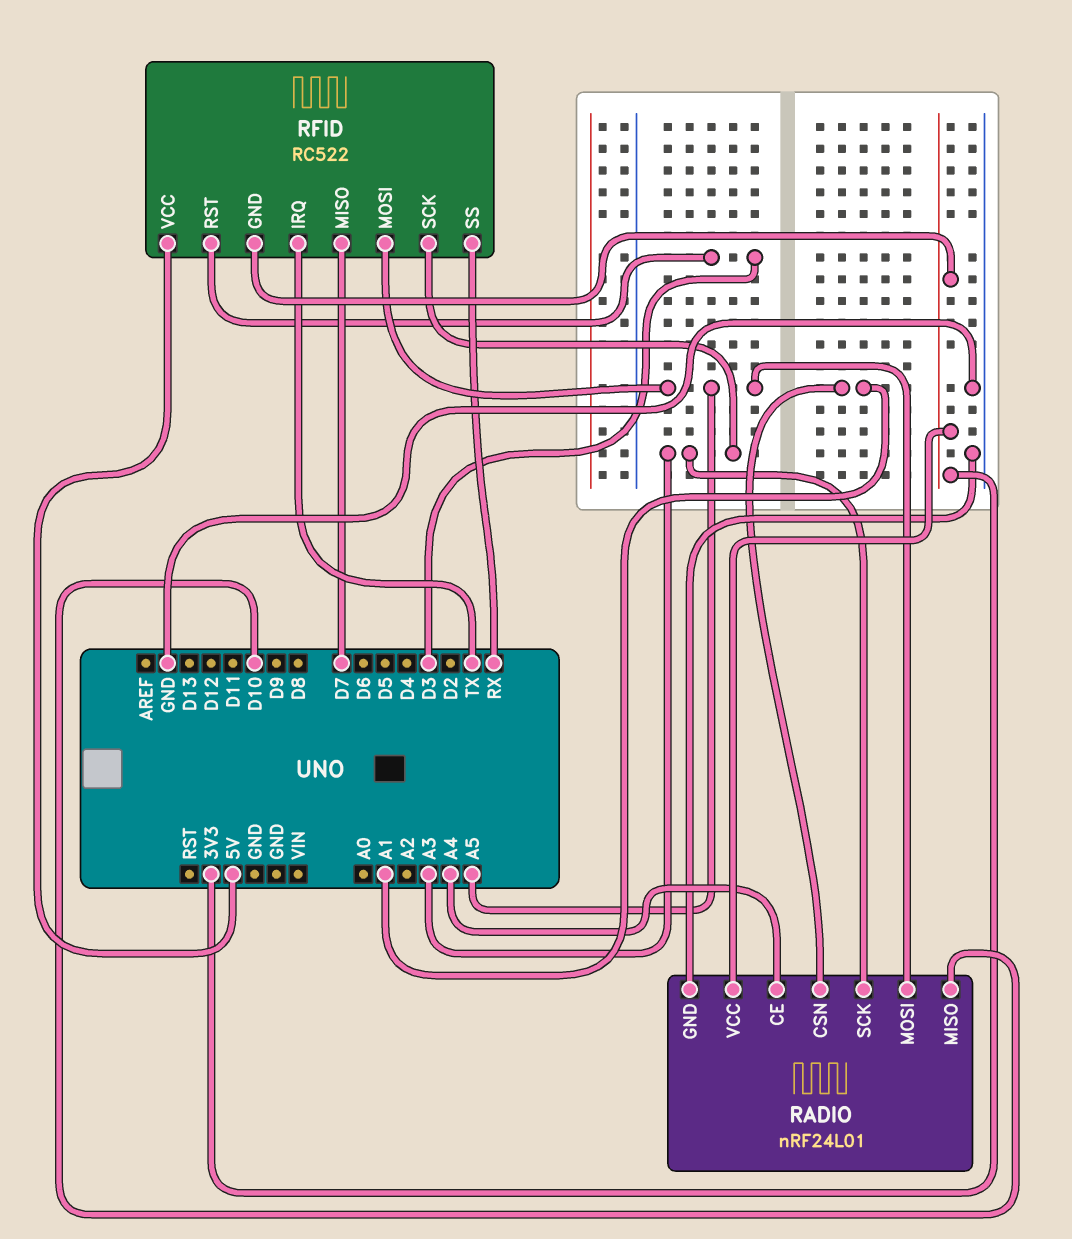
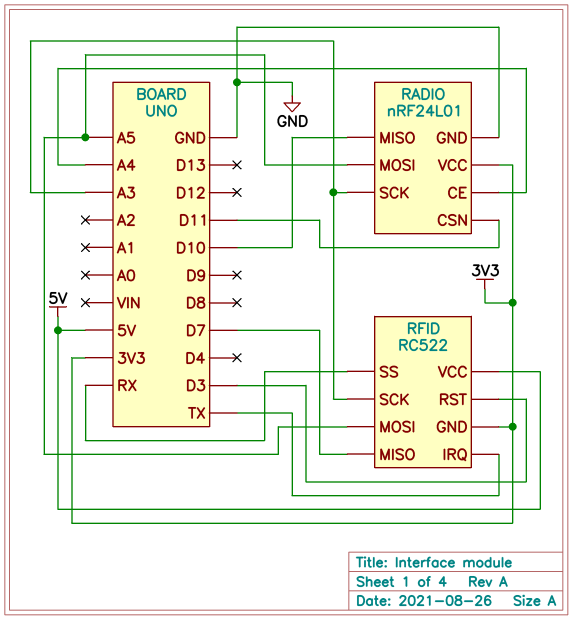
RADIO pin CSN: A1 -> D11

